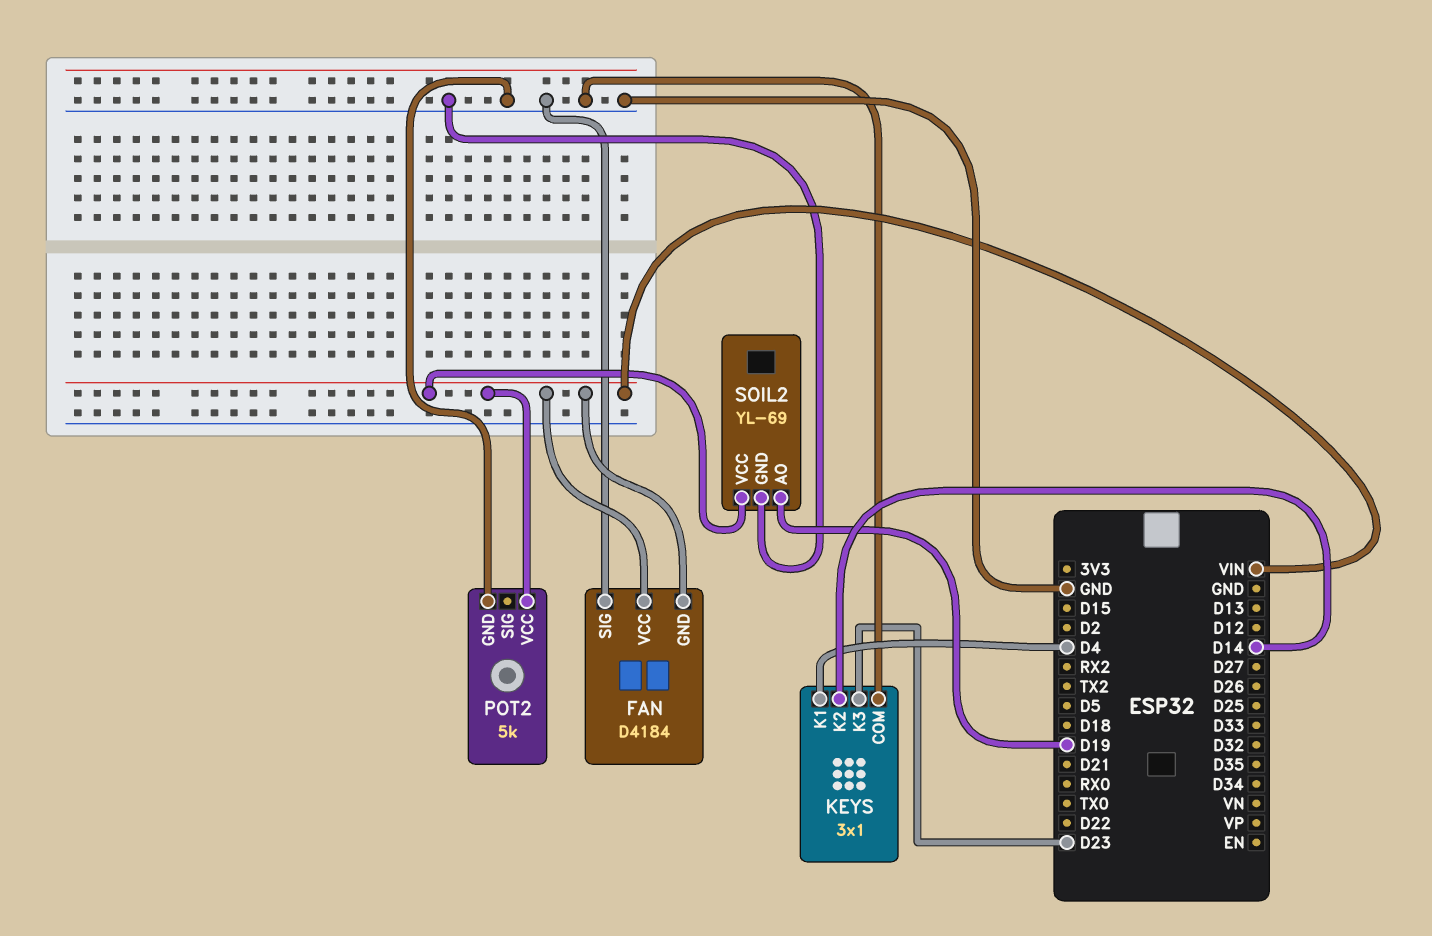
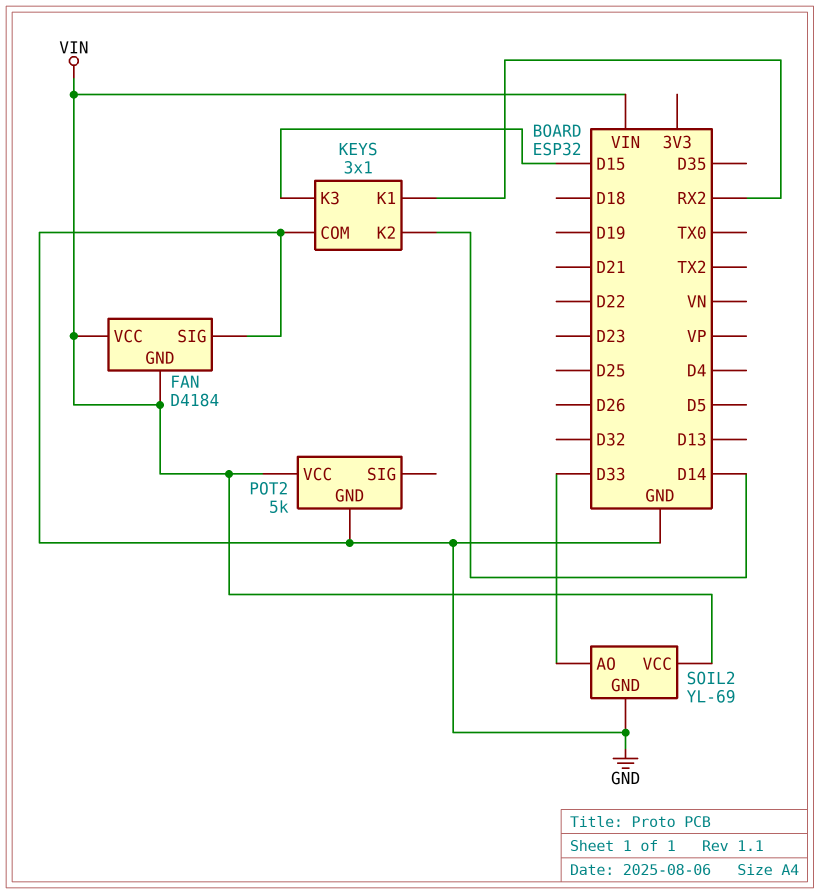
KEYS pin K1: D4 -> RX2
KEYS pin K3: D23 -> D15
SOIL2 pin AO: D19 -> D33

